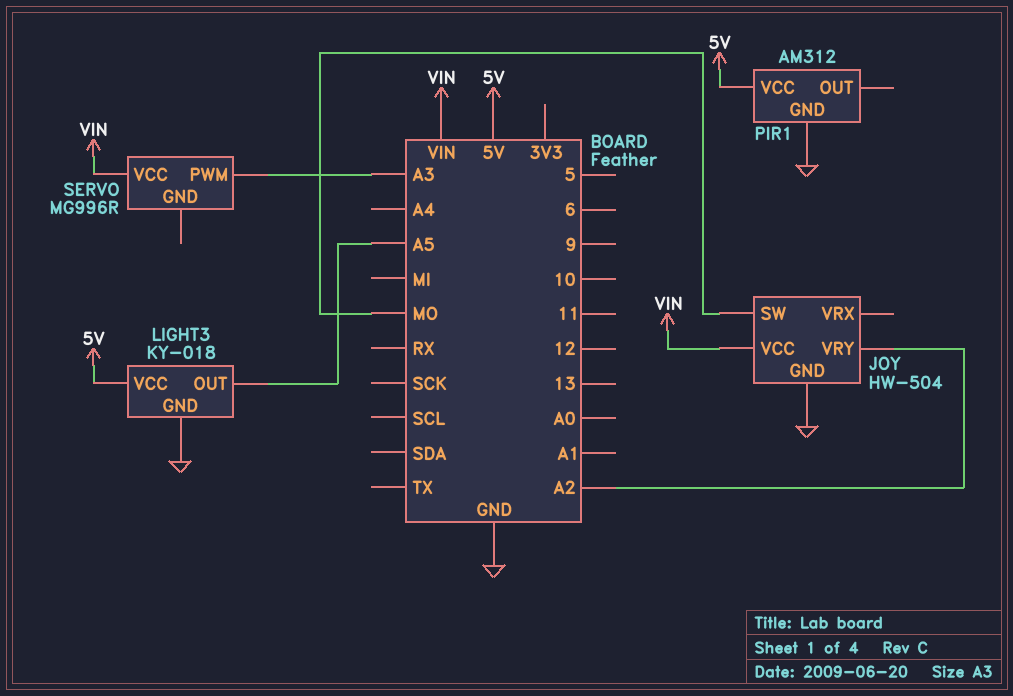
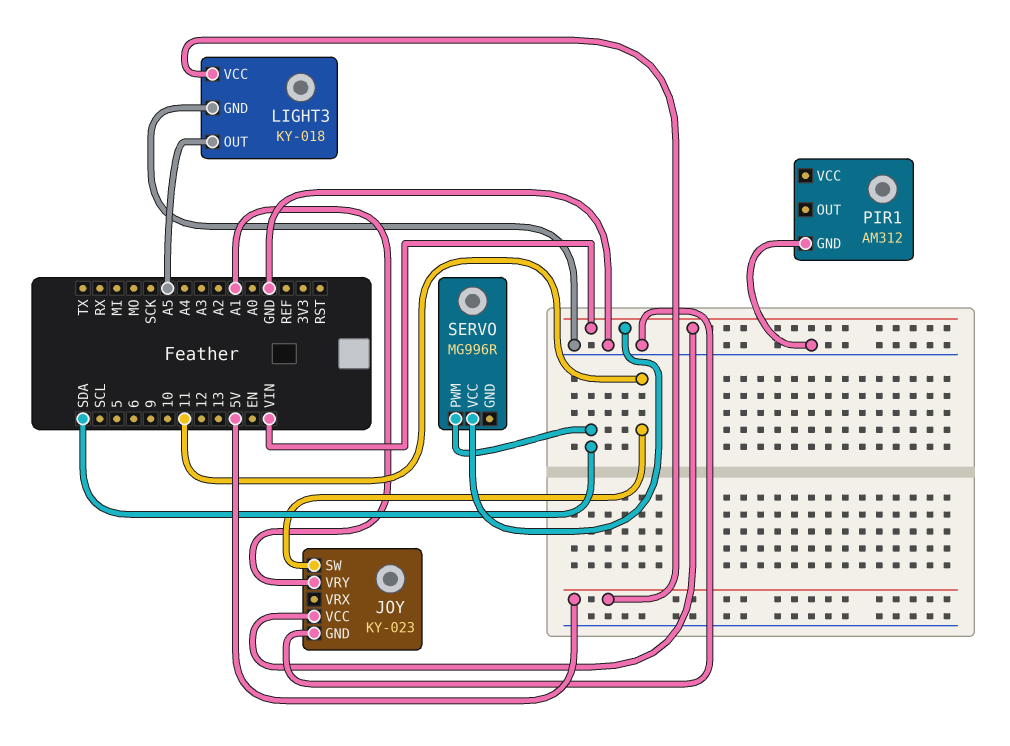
JOY: HW-504 -> KY-023
JOY pin SW: MO -> 11
JOY pin VRY: A2 -> A1
PIR1 pin VCC: 5V -> none
SERVO pin PWM: A3 -> SDA

